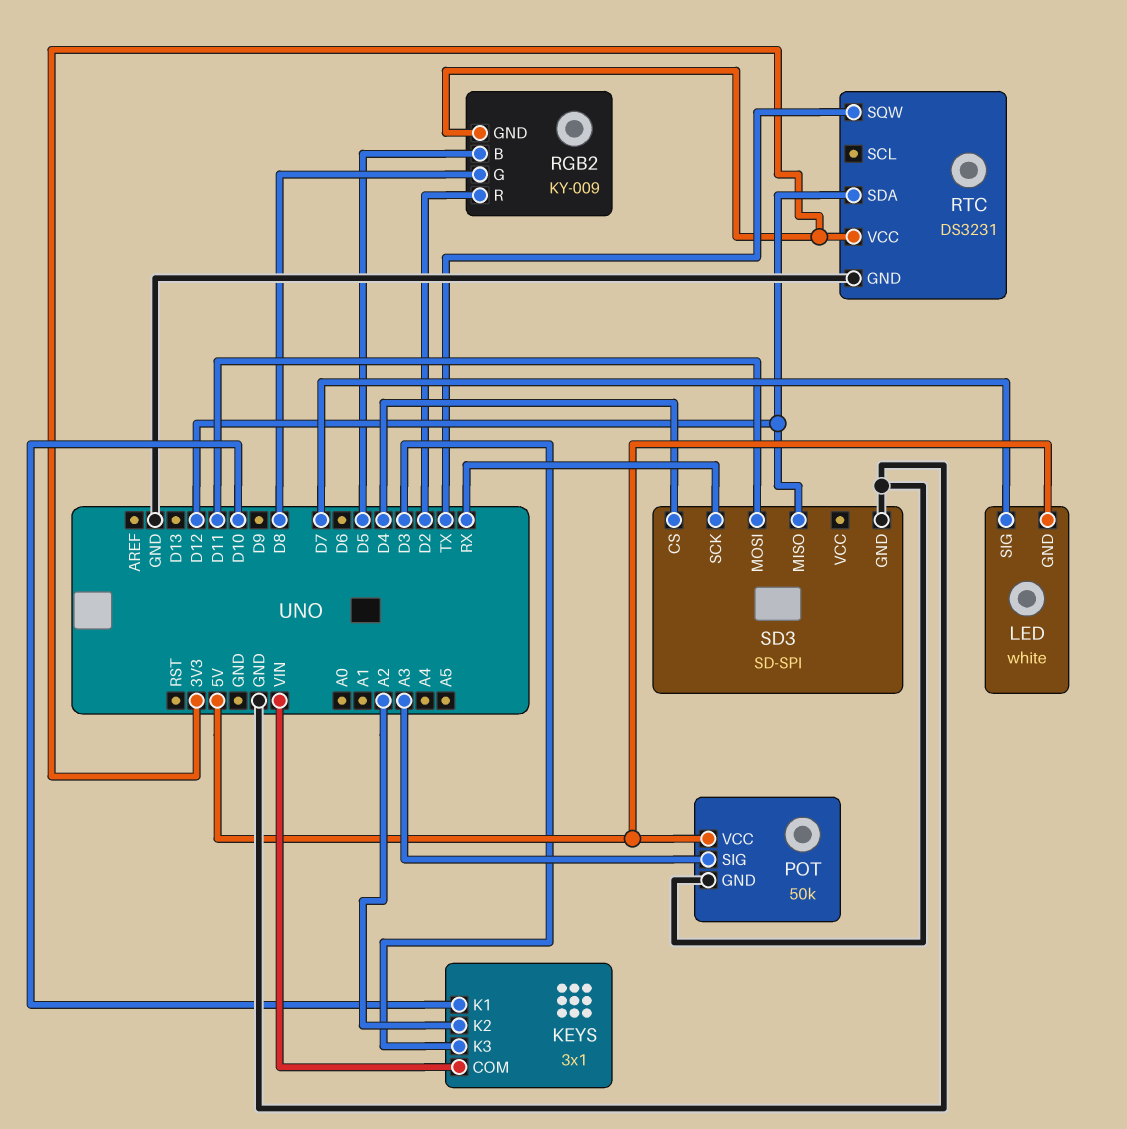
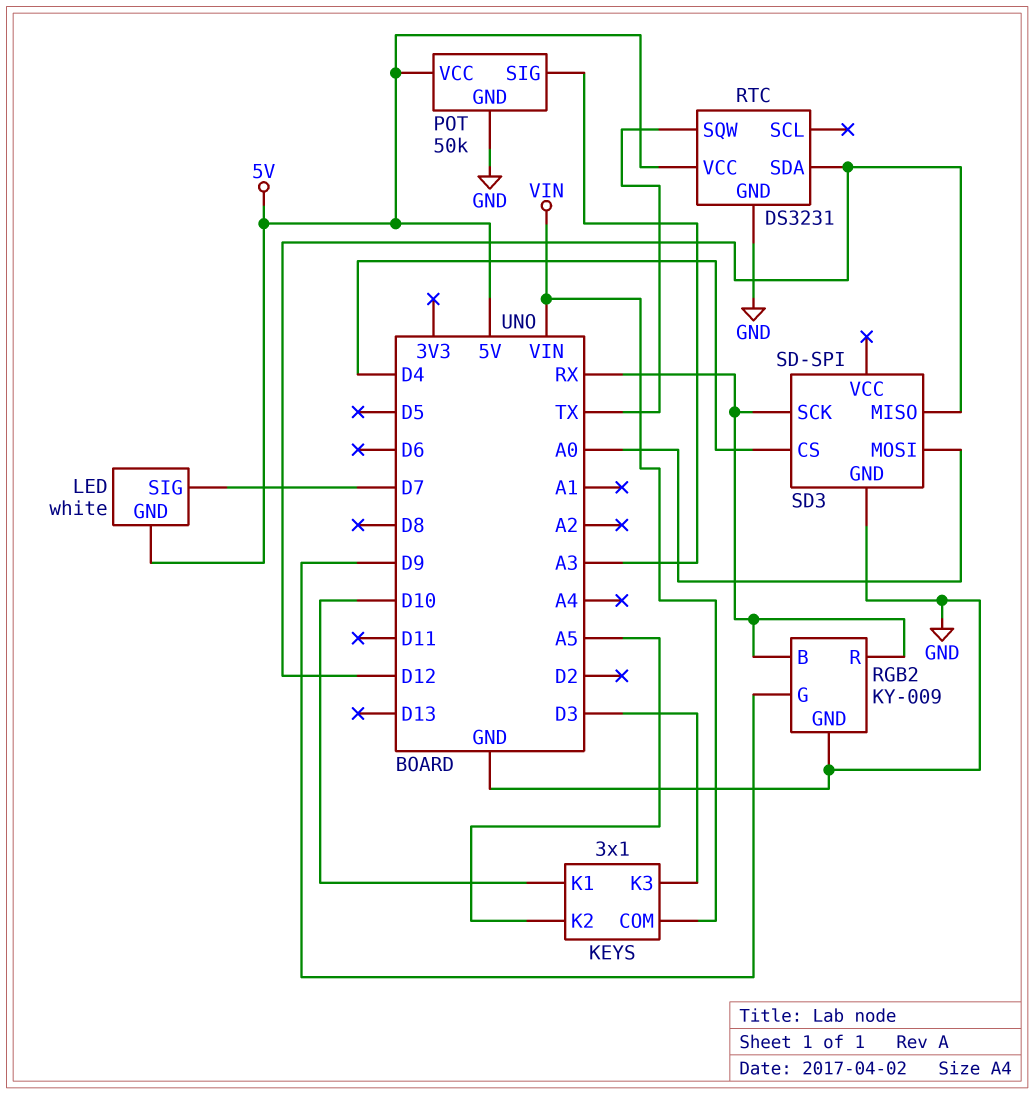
KEYS pin K2: A2 -> A5
RGB2 pin B: D5 -> RX
RGB2 pin G: D8 -> D9
RGB2 pin GND: 3V3 -> GND
RGB2 pin R: D2 -> RX
RTC pin VCC: 3V3 -> 5V
SD3 pin MOSI: D11 -> A0

